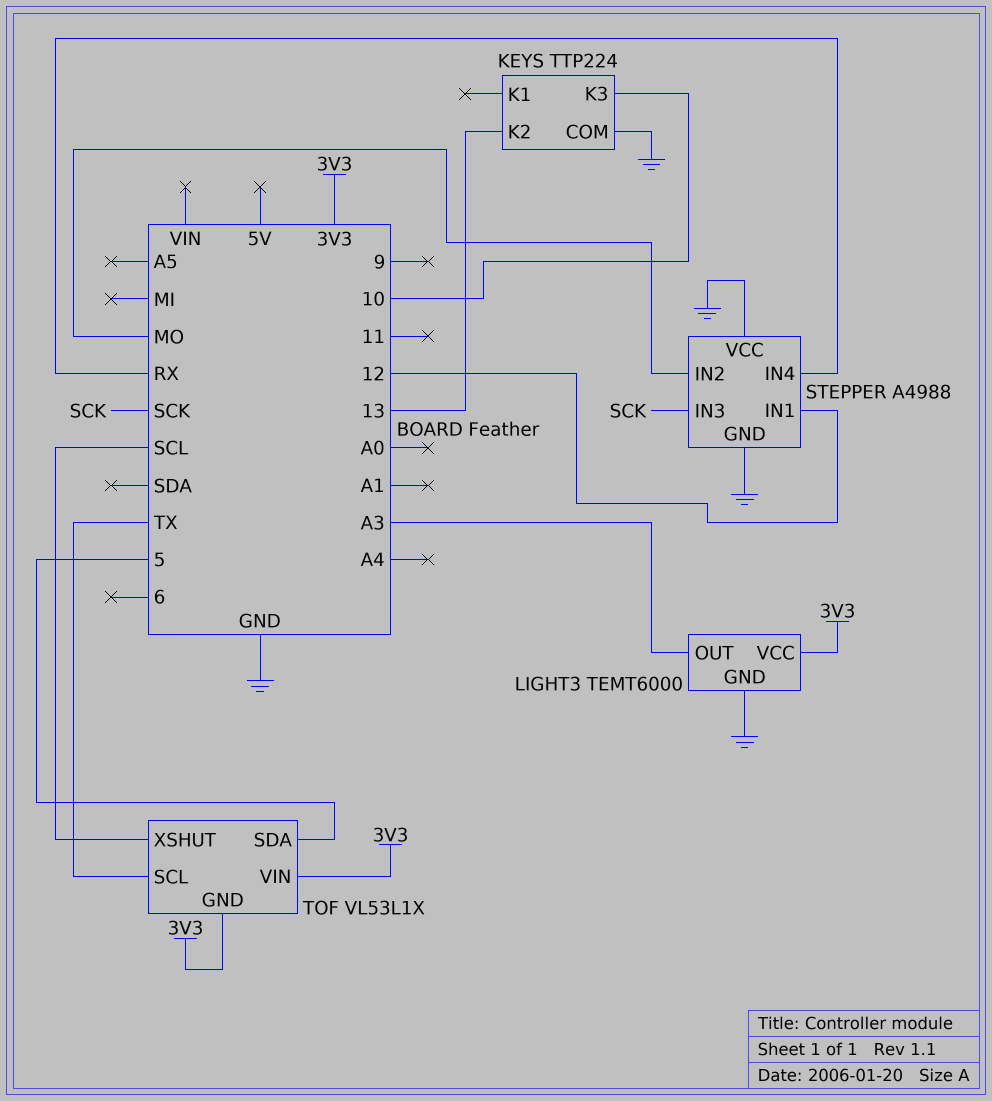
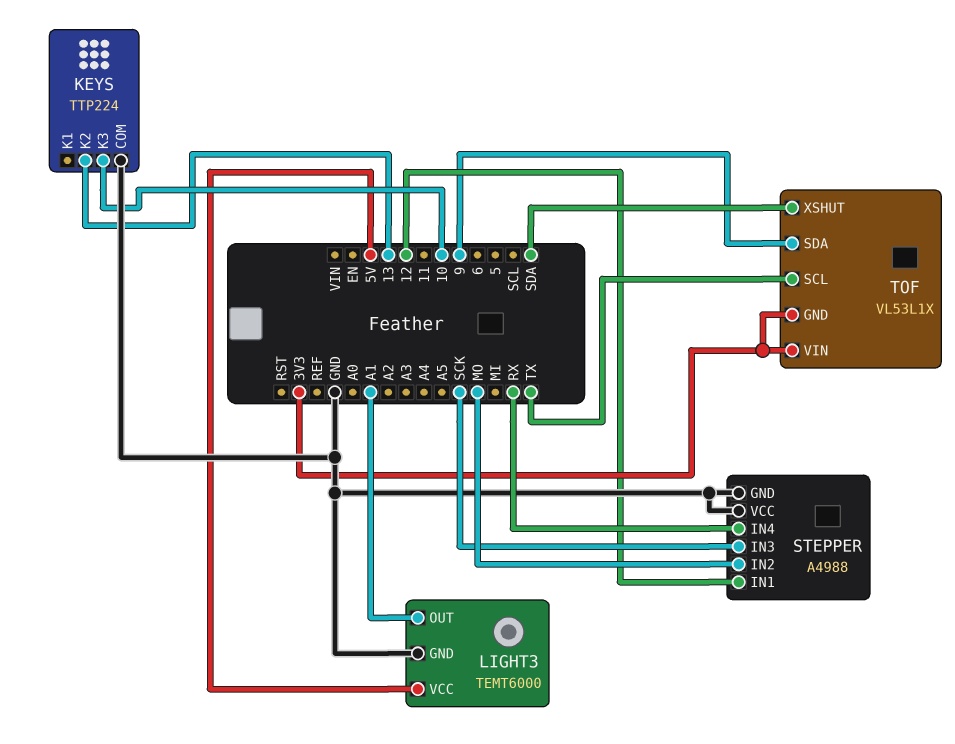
LIGHT3 pin OUT: A3 -> A1
LIGHT3 pin VCC: 3V3 -> 5V
TOF pin SDA: 5 -> 9
TOF pin XSHUT: SCL -> SDA

